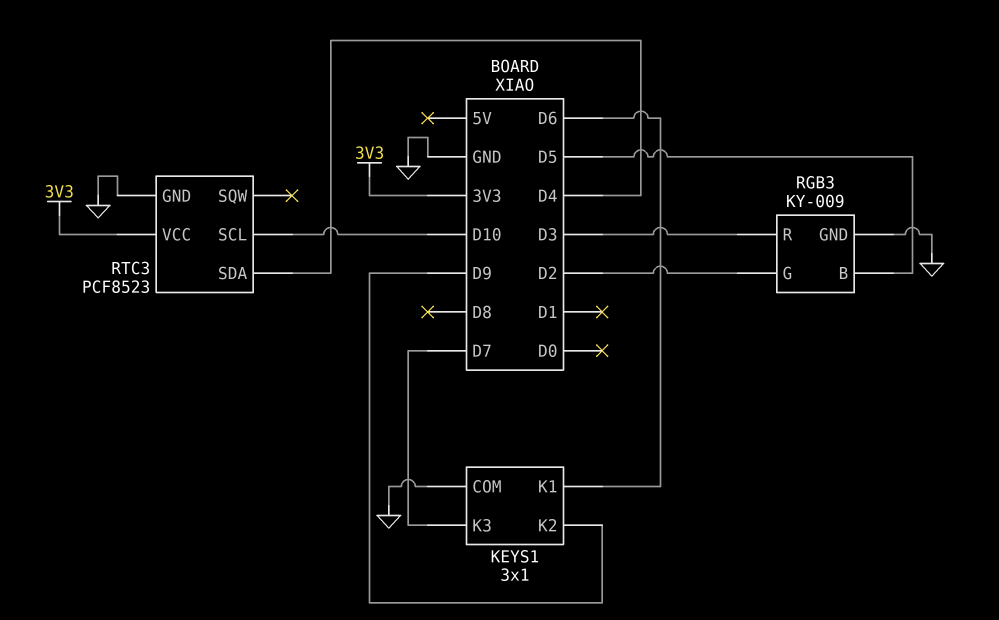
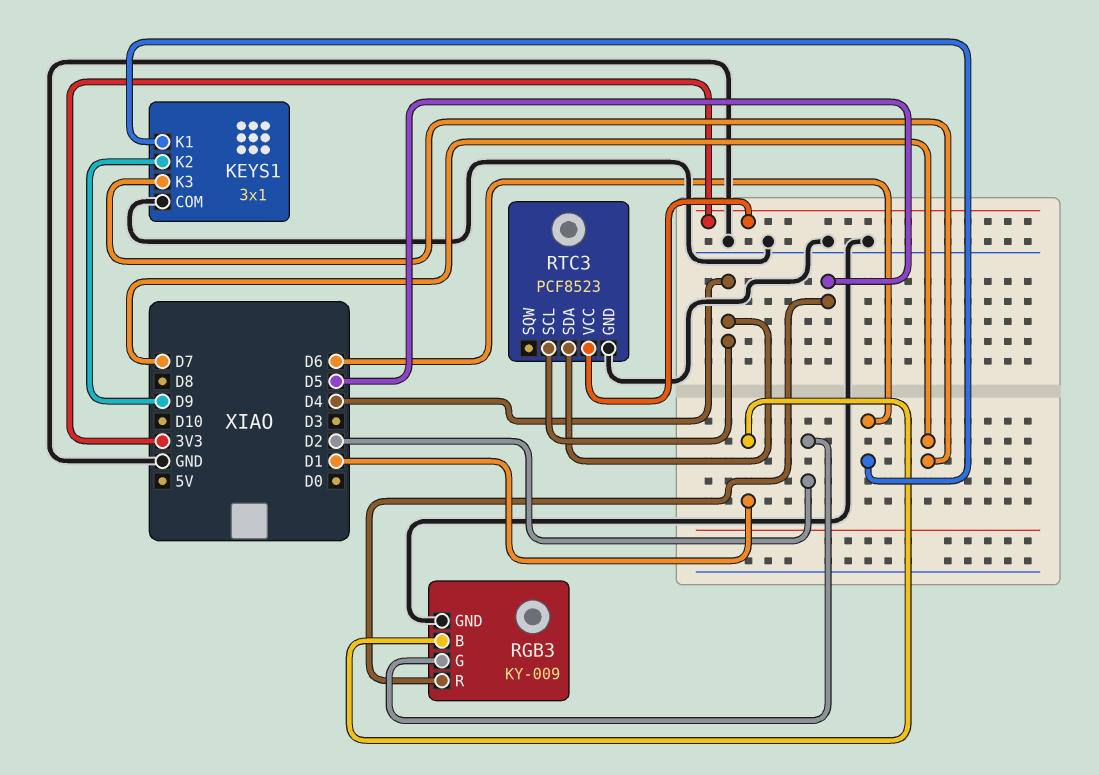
RGB3 pin B: D5 -> D1
RGB3 pin R: D3 -> D5
RTC3 pin SCL: D10 -> D4

